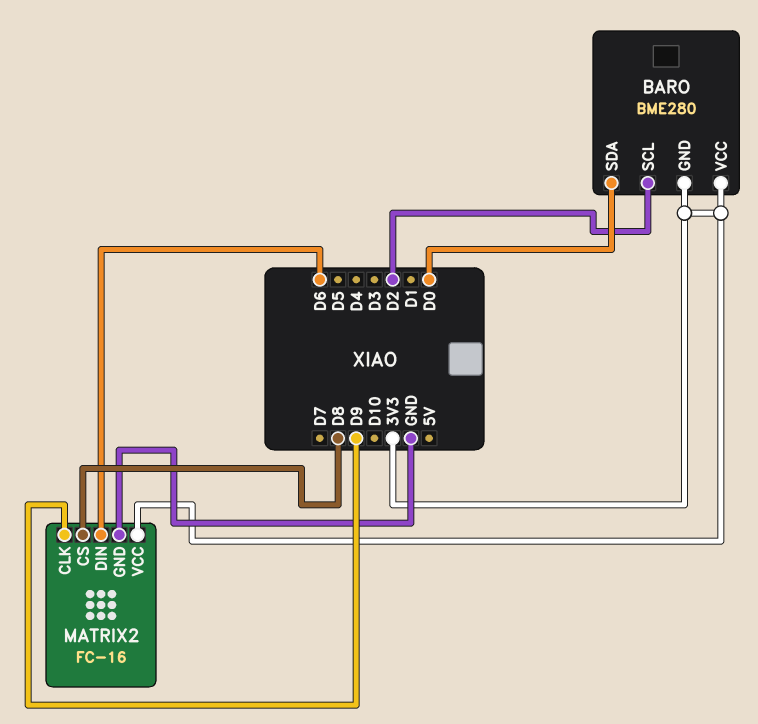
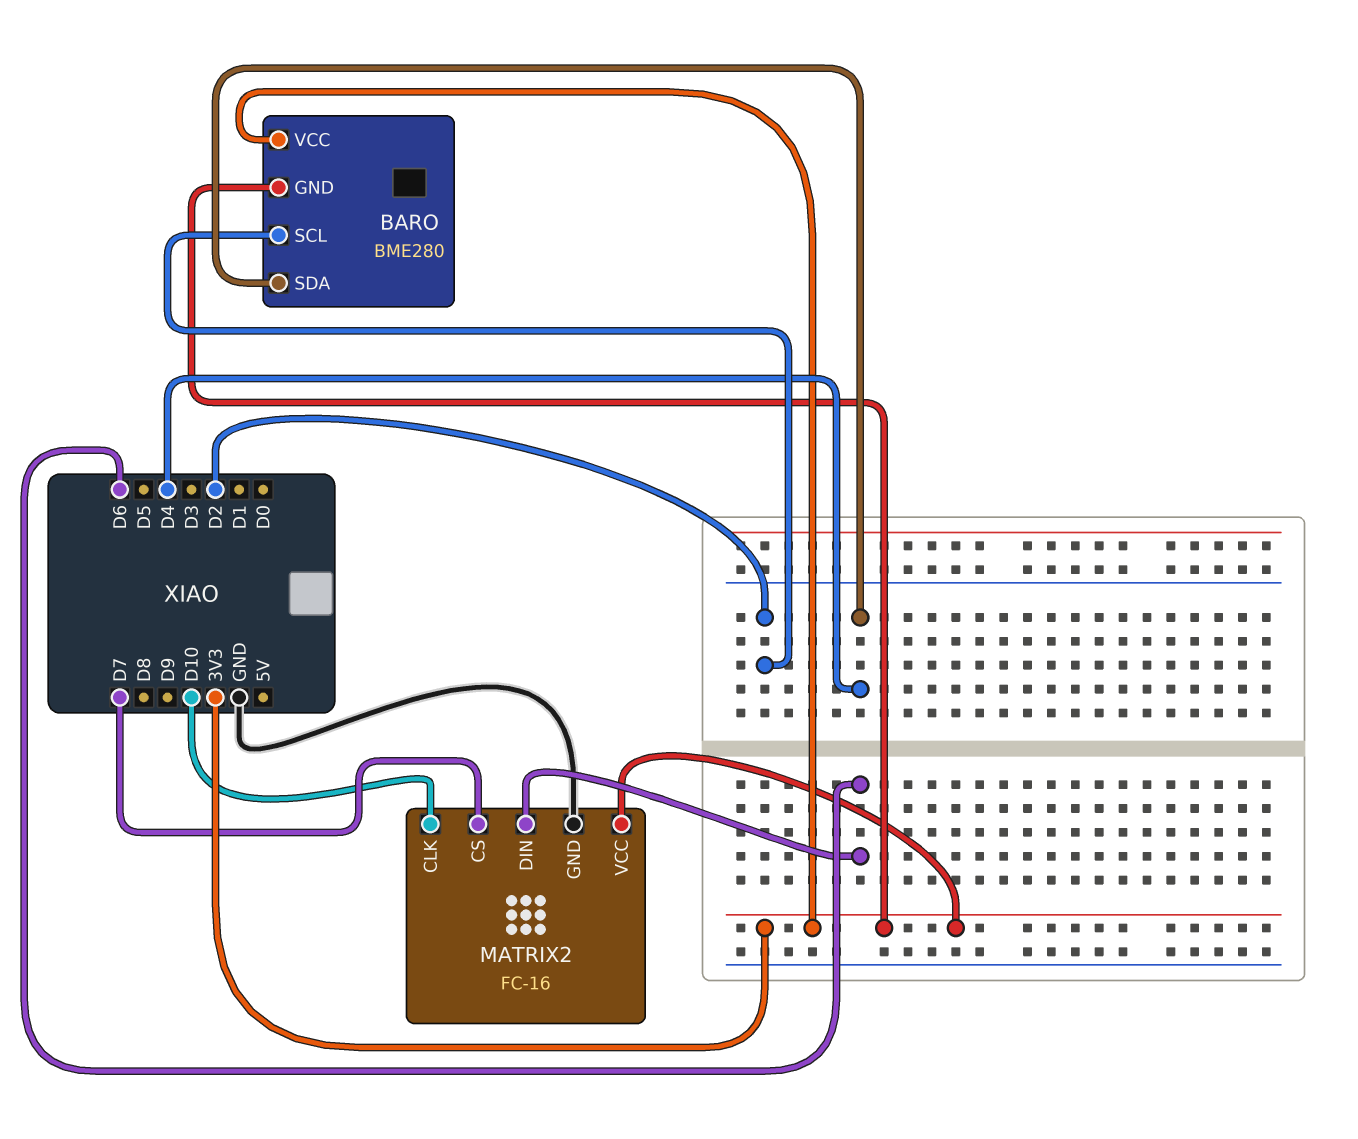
BARO pin SDA: D0 -> D4
MATRIX2 pin CLK: D9 -> D10
MATRIX2 pin CS: D8 -> D7

